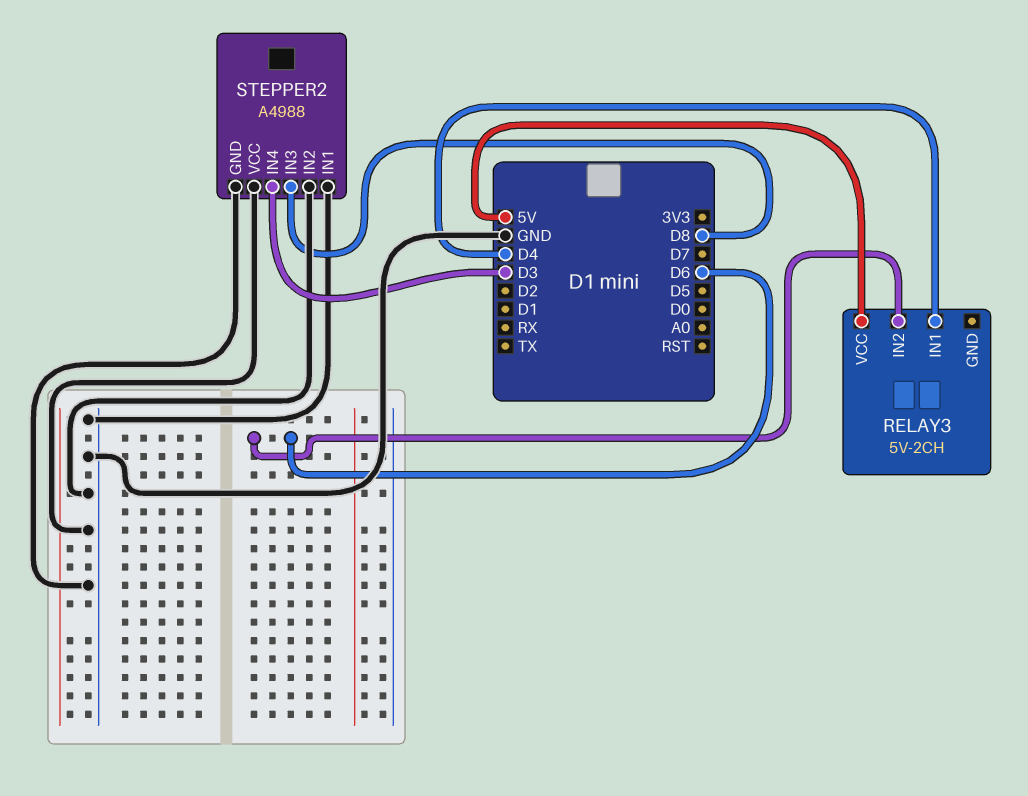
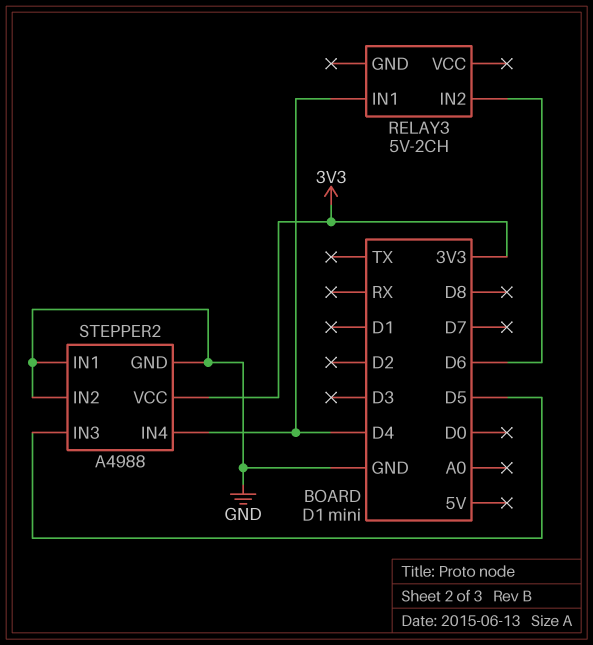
RELAY3 pin VCC: 5V -> none
STEPPER2 pin IN3: D8 -> D5
STEPPER2 pin IN4: D3 -> D4
STEPPER2 pin VCC: GND -> 3V3

